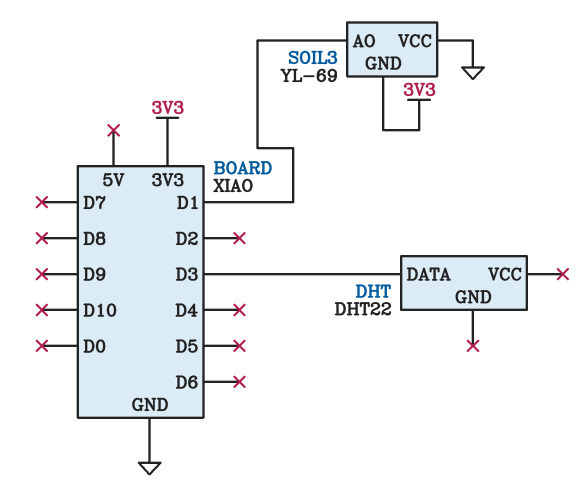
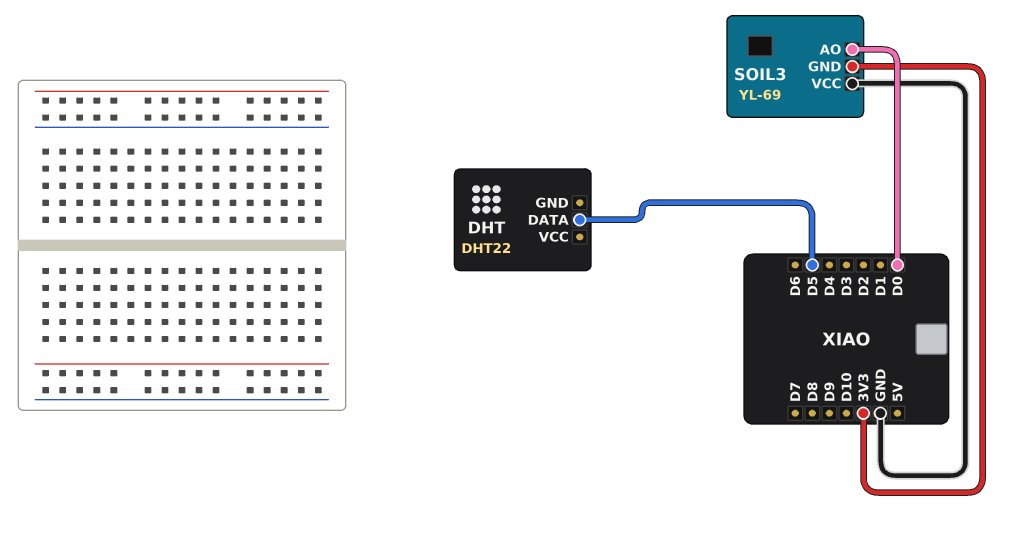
DHT pin DATA: D3 -> D5
SOIL3 pin AO: D1 -> D0

